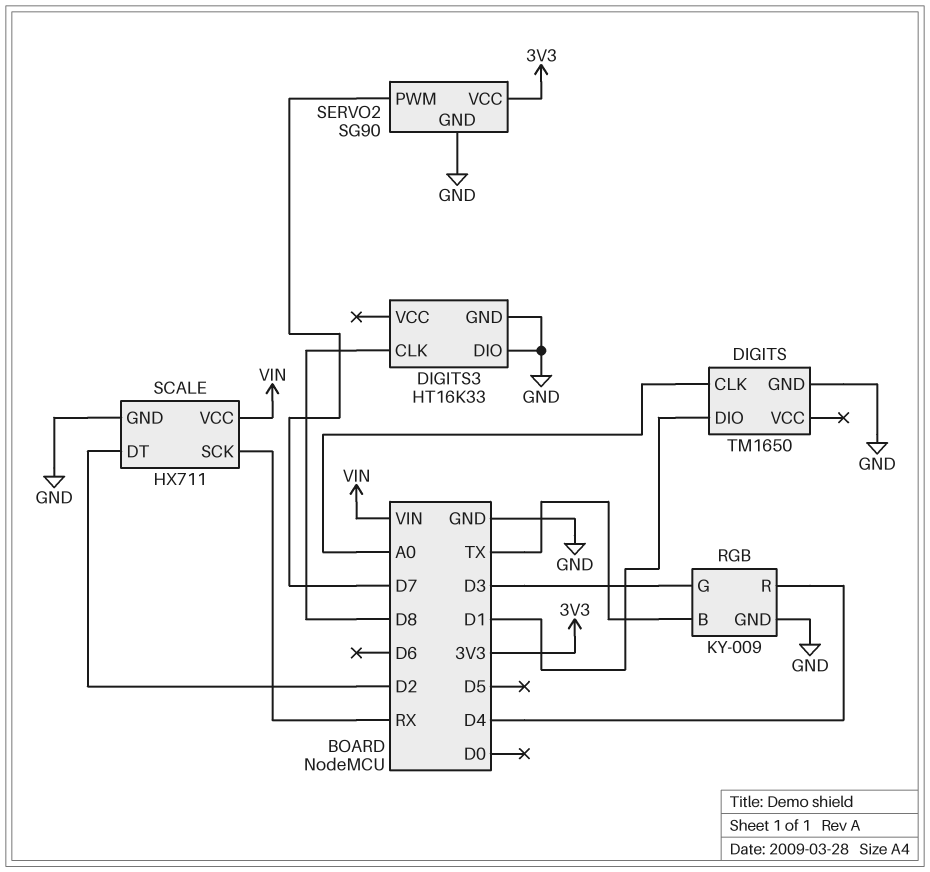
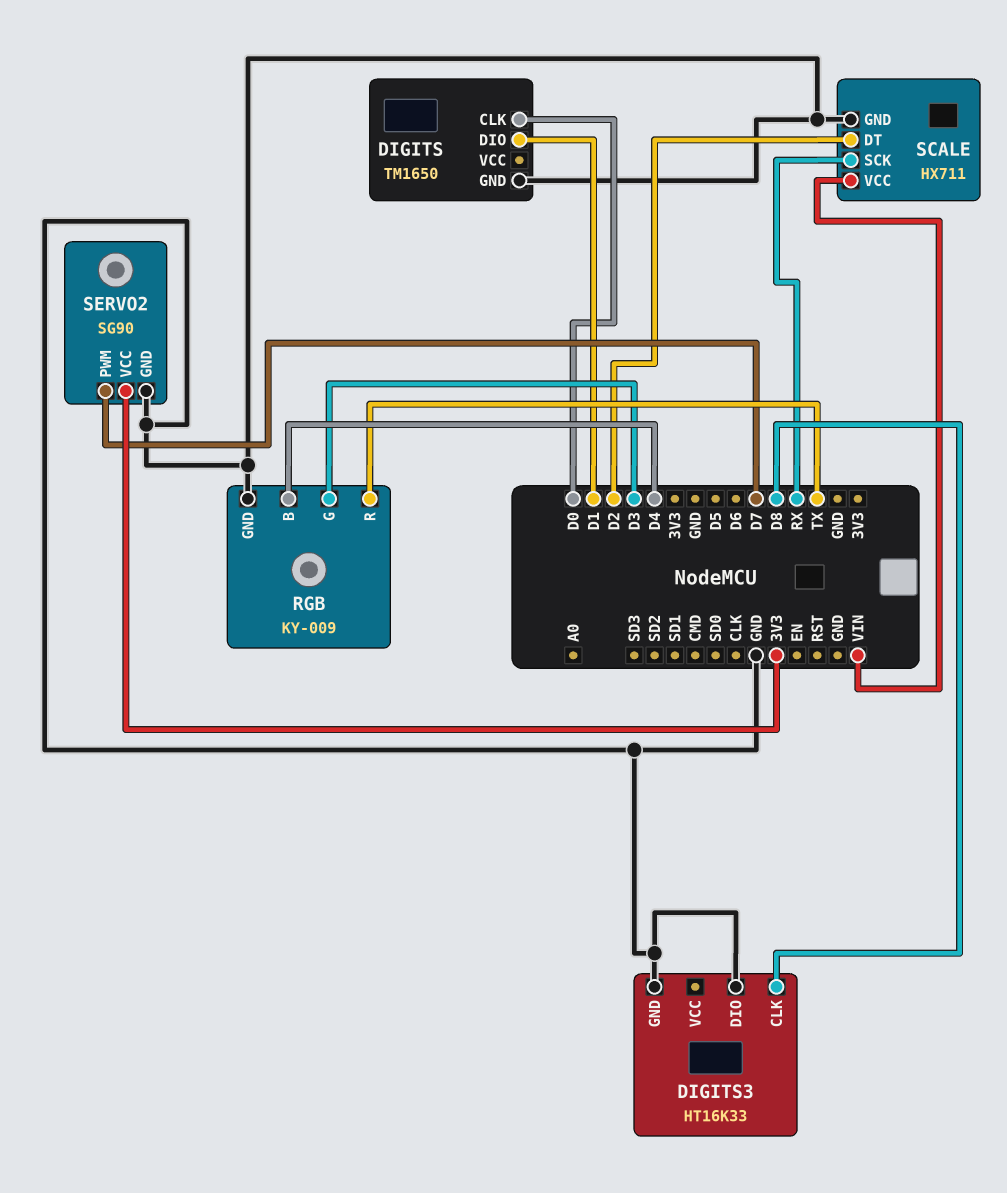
DIGITS pin CLK: A0 -> D0
RGB pin B: TX -> D4
RGB pin R: D4 -> TX

